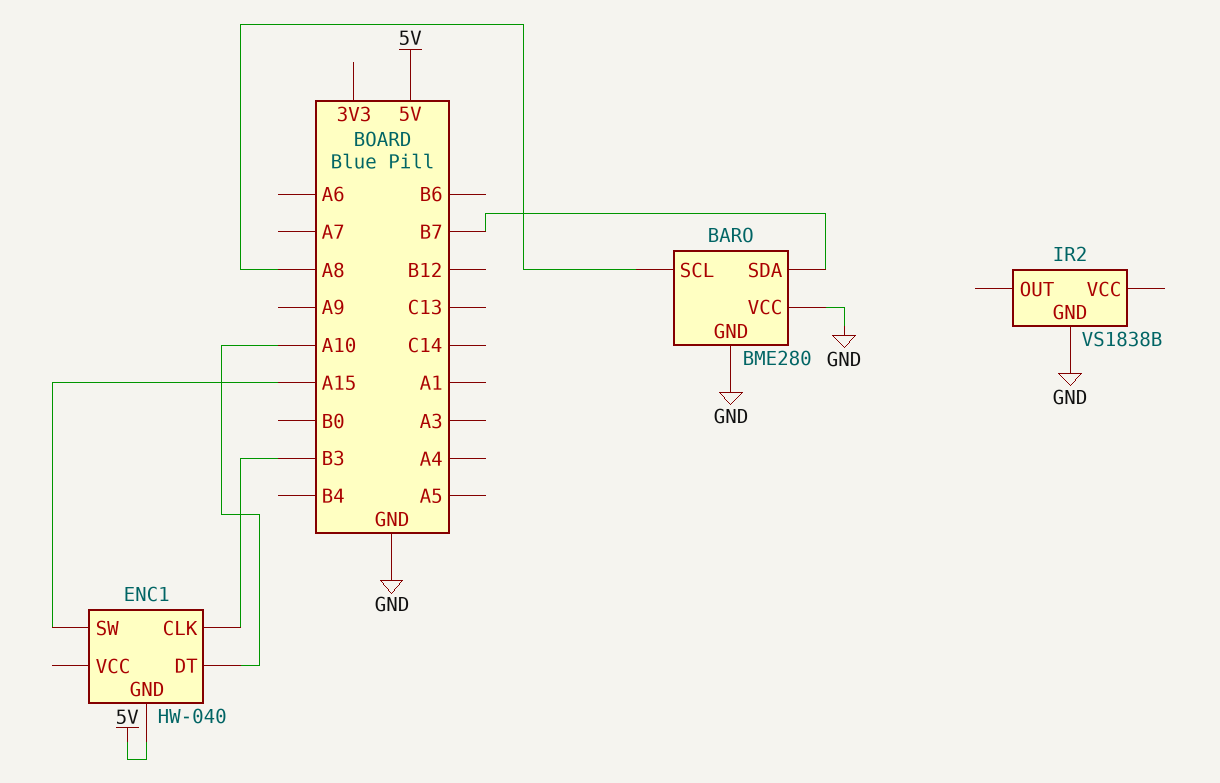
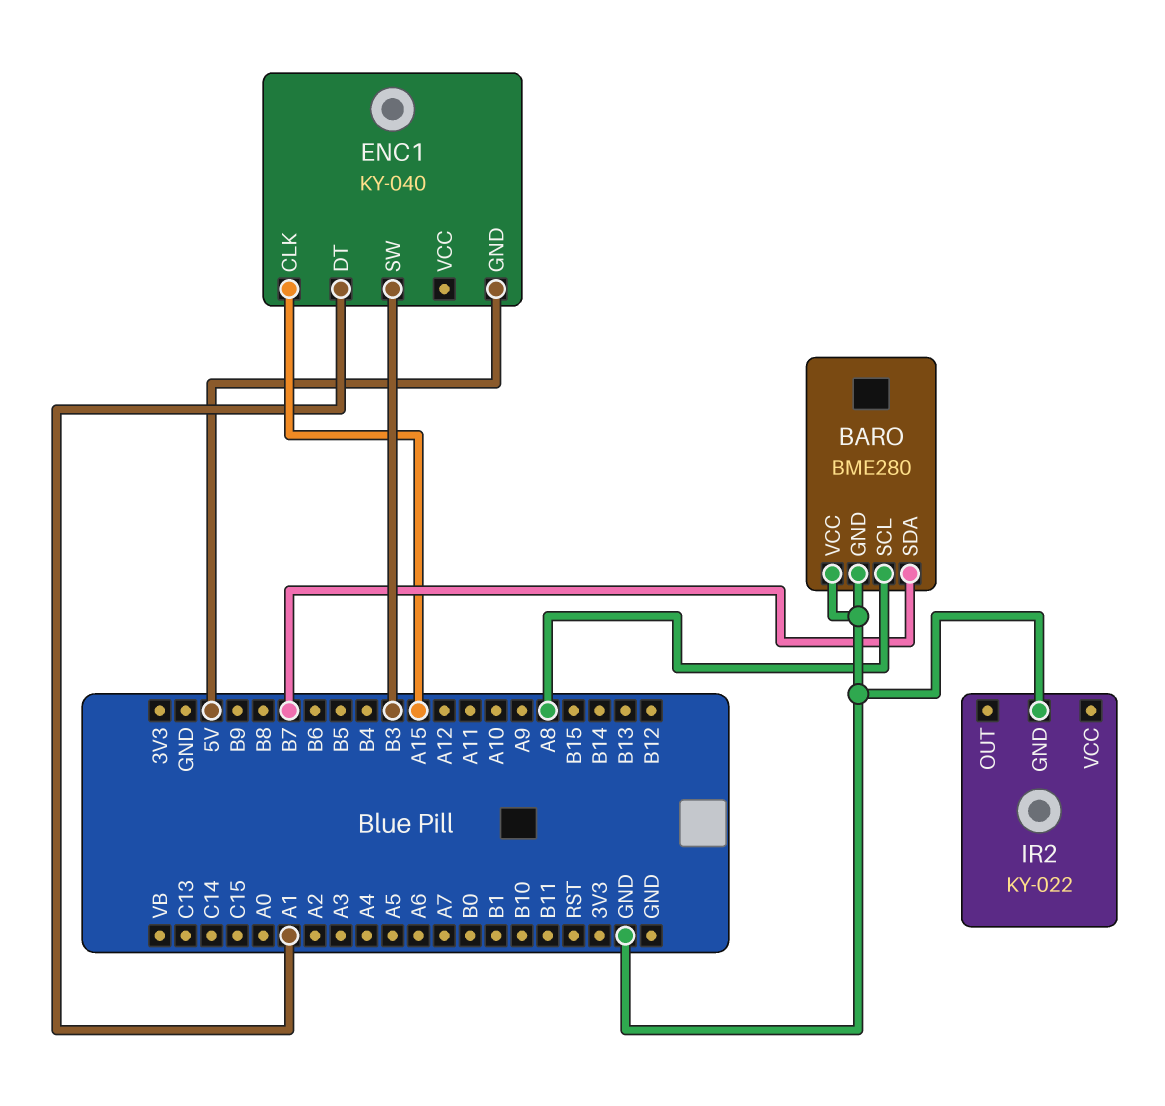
ENC1: HW-040 -> KY-040
ENC1 pin CLK: B3 -> A15
ENC1 pin DT: A10 -> A1
ENC1 pin SW: A15 -> B3
IR2: VS1838B -> KY-022

